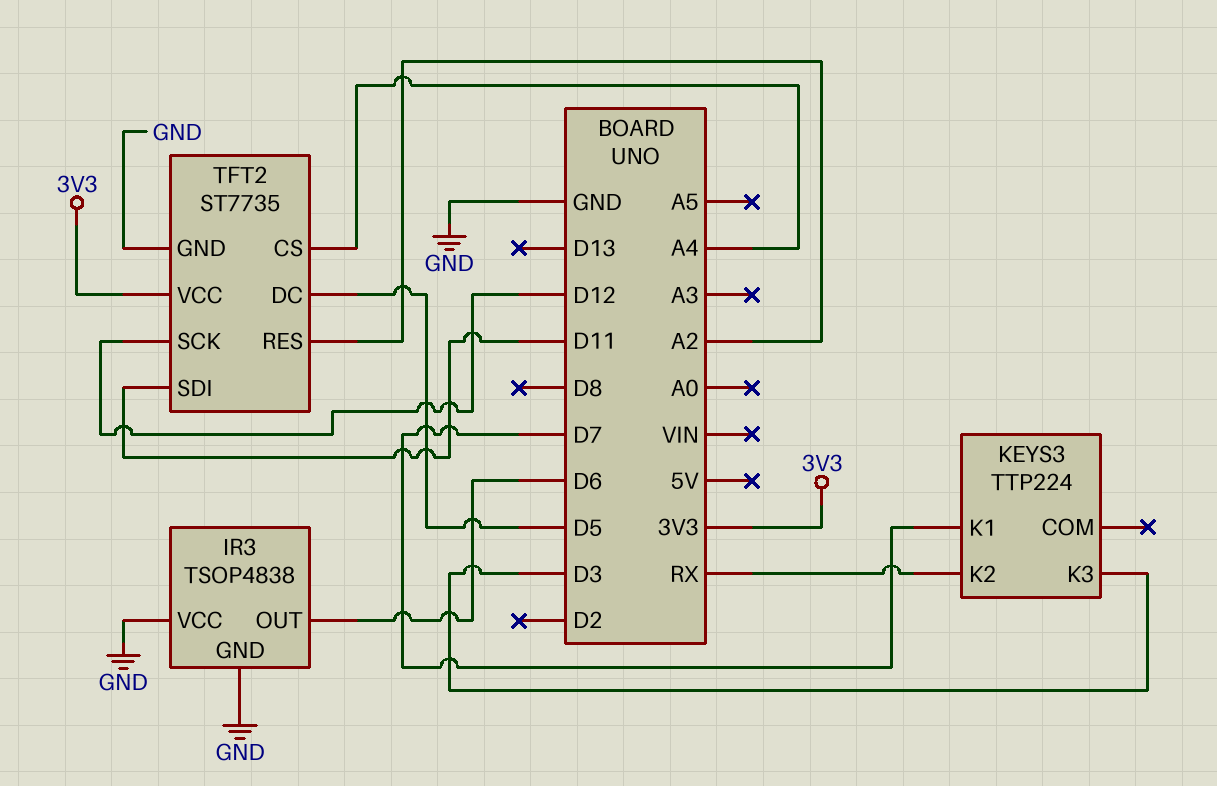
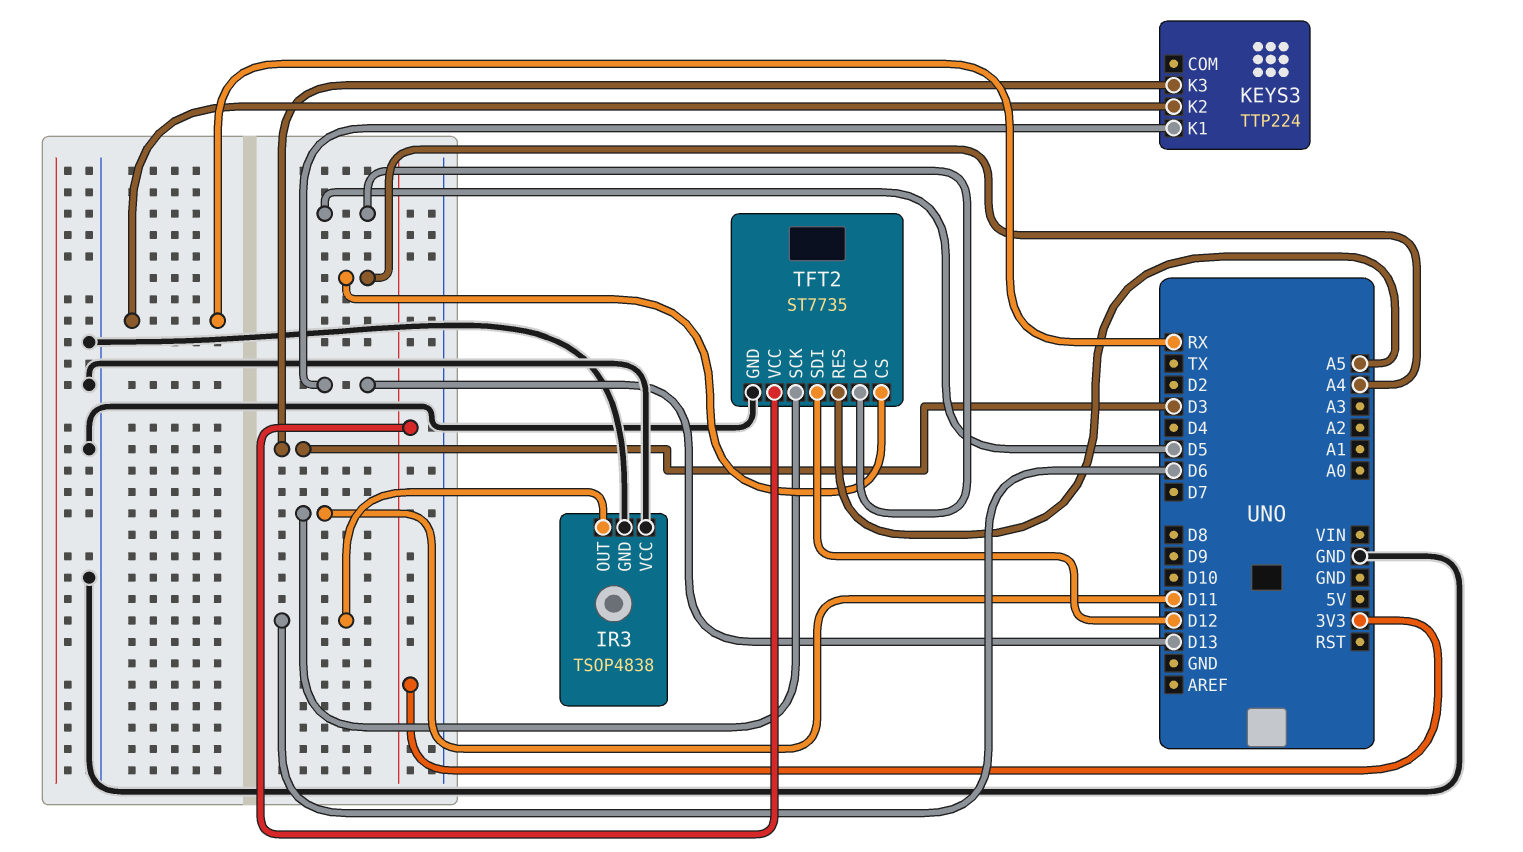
KEYS3 pin K1: D7 -> D13
TFT2 pin RES: A2 -> A5
TFT2 pin SCK: D12 -> D11
TFT2 pin SDI: D11 -> D12

